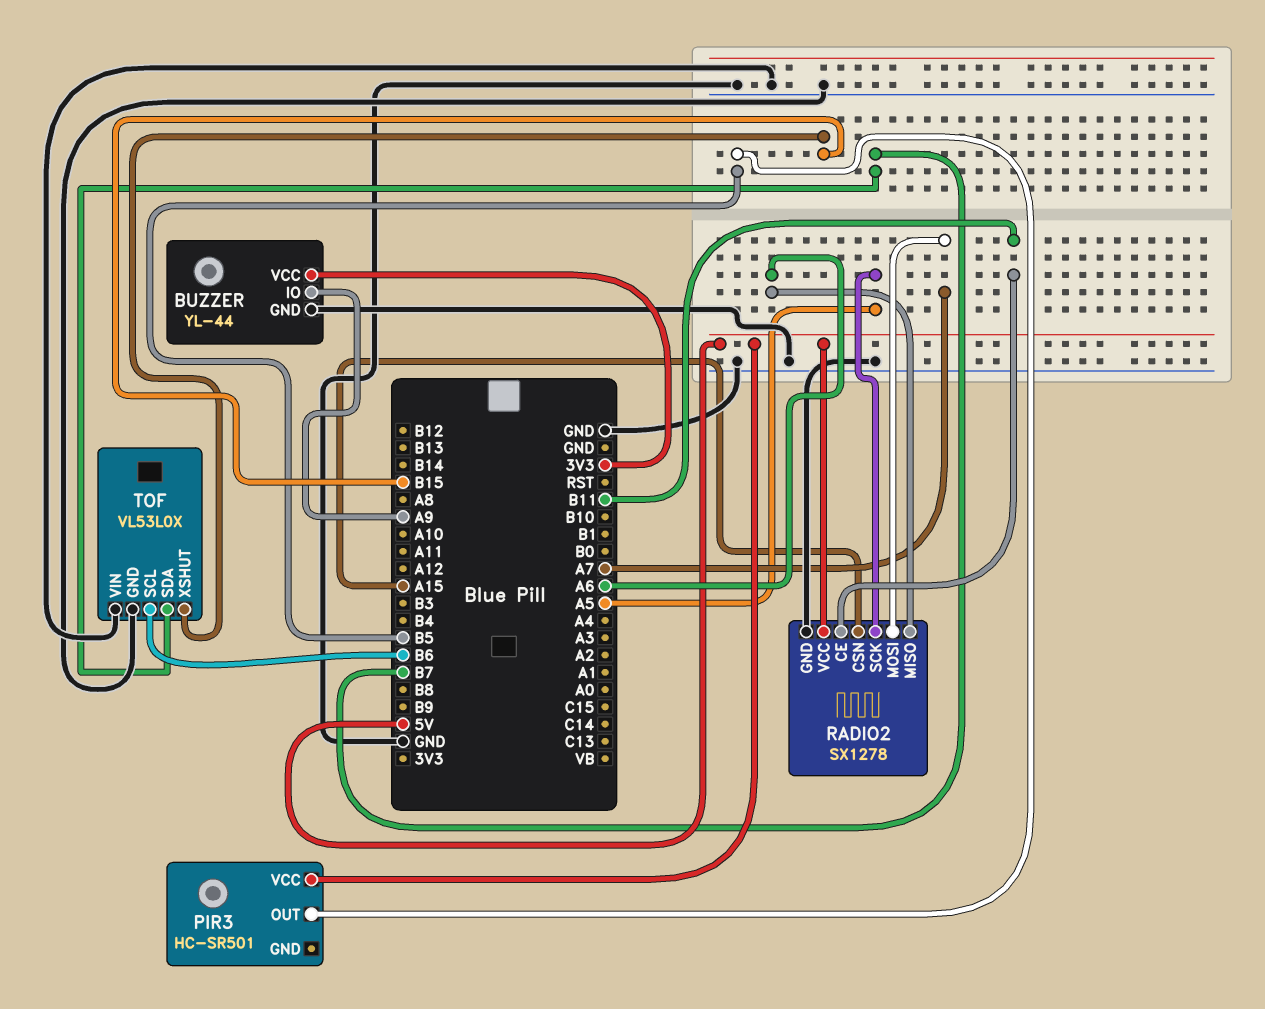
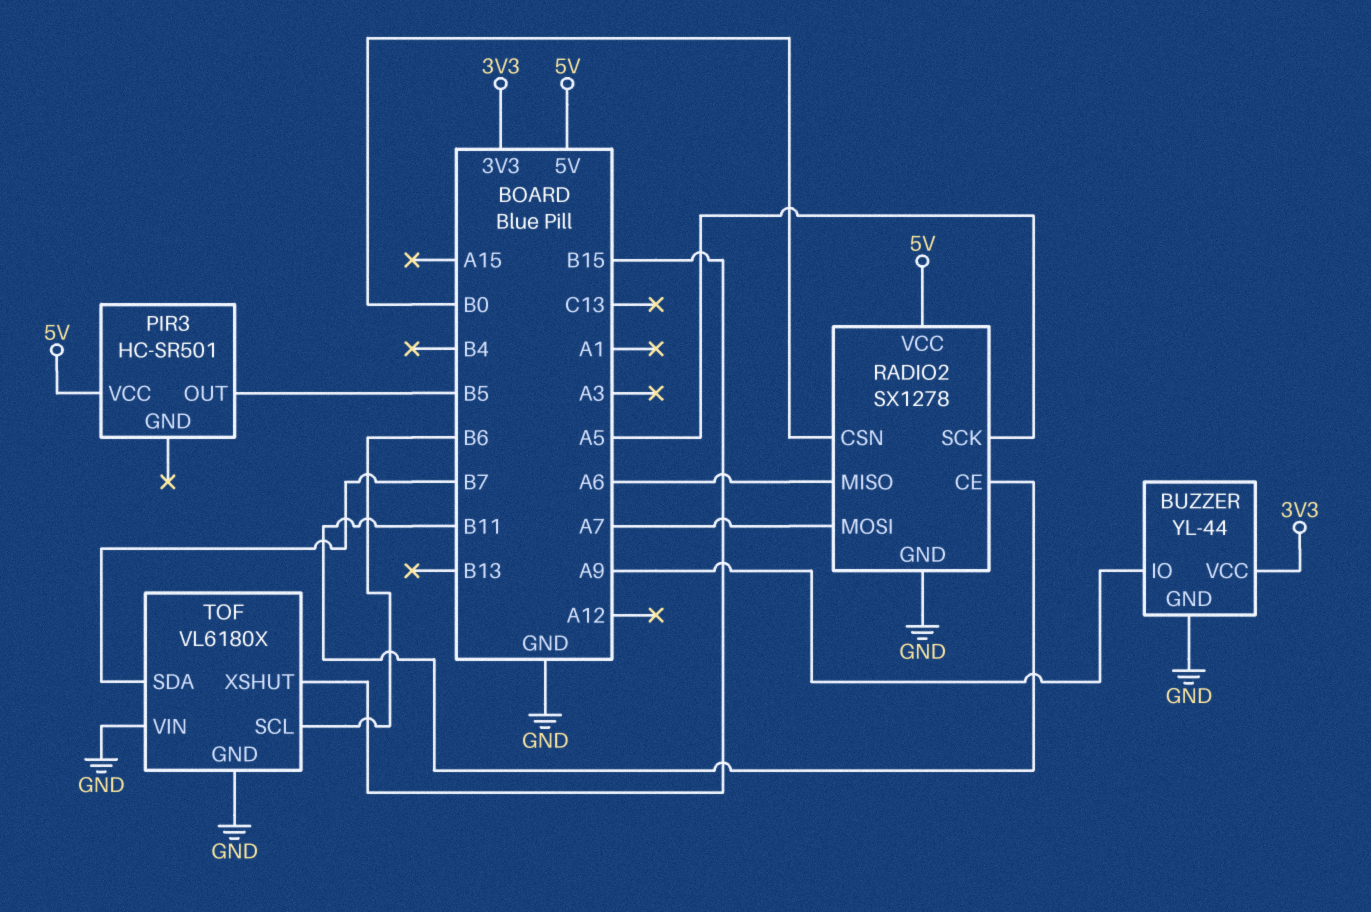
RADIO2 pin CSN: A15 -> B0
TOF: VL53L0X -> VL6180X

